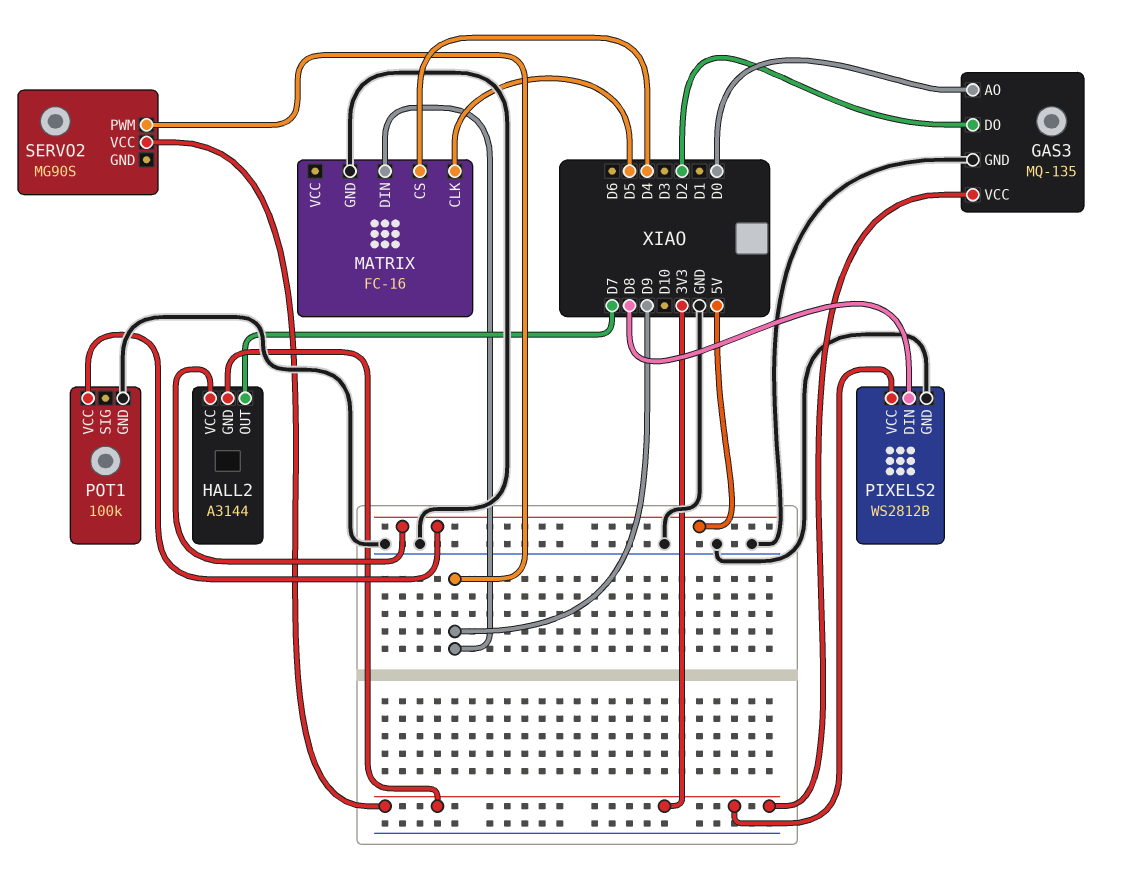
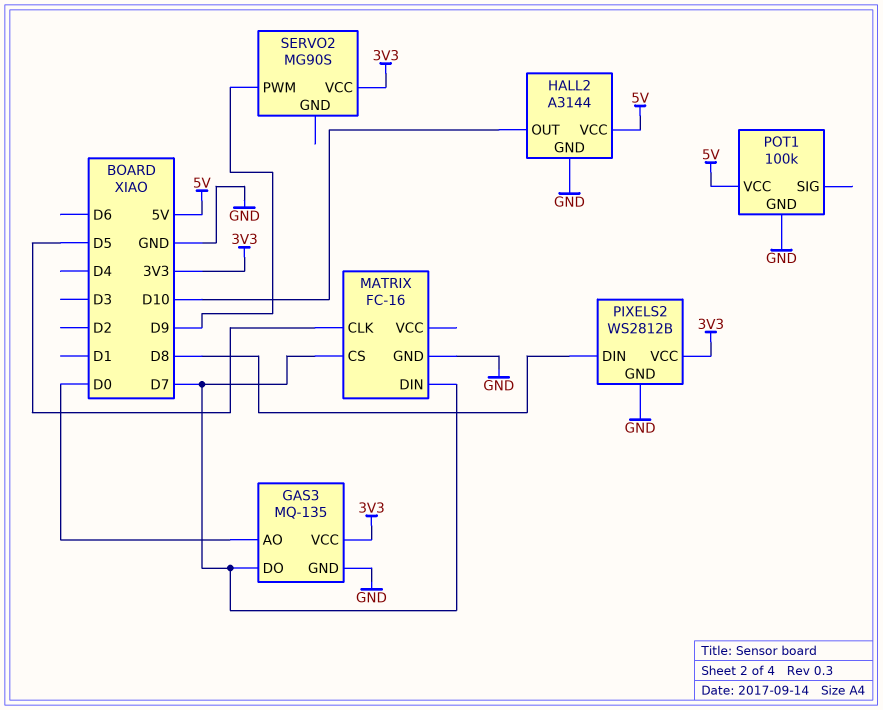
GAS3 pin DO: D2 -> D7
HALL2 pin GND: 3V3 -> GND
HALL2 pin OUT: D7 -> D10
MATRIX pin CS: D4 -> D7
MATRIX pin DIN: D9 -> D7

